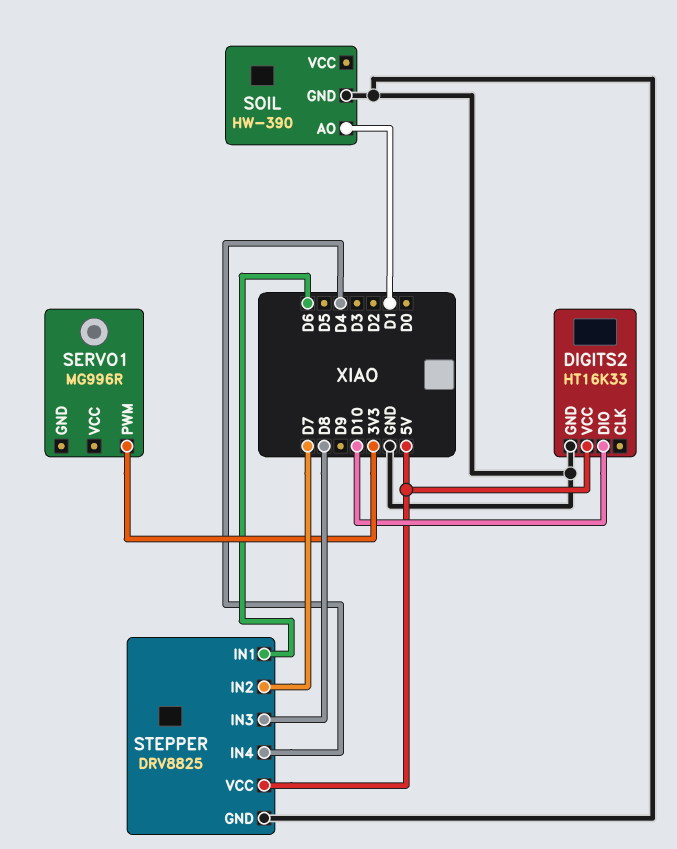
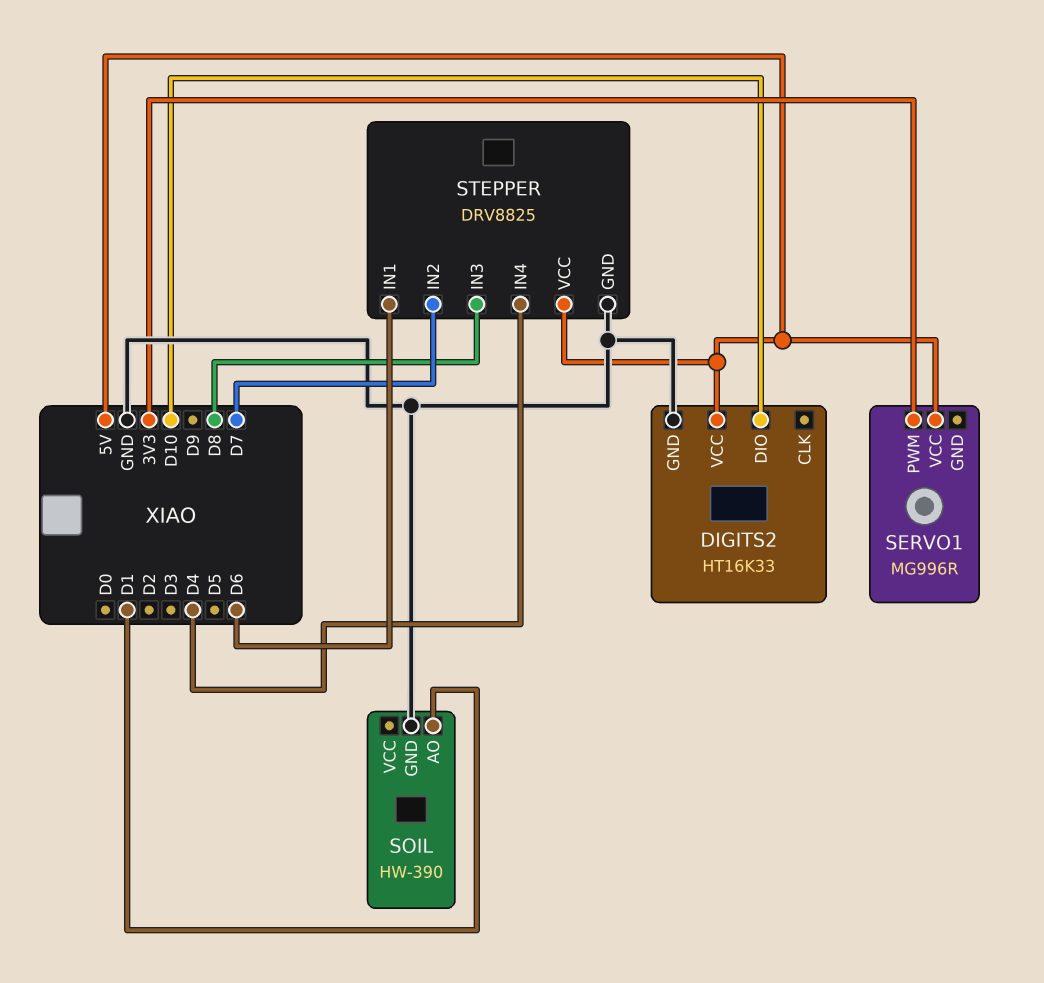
SERVO1 pin VCC: none -> 5V

